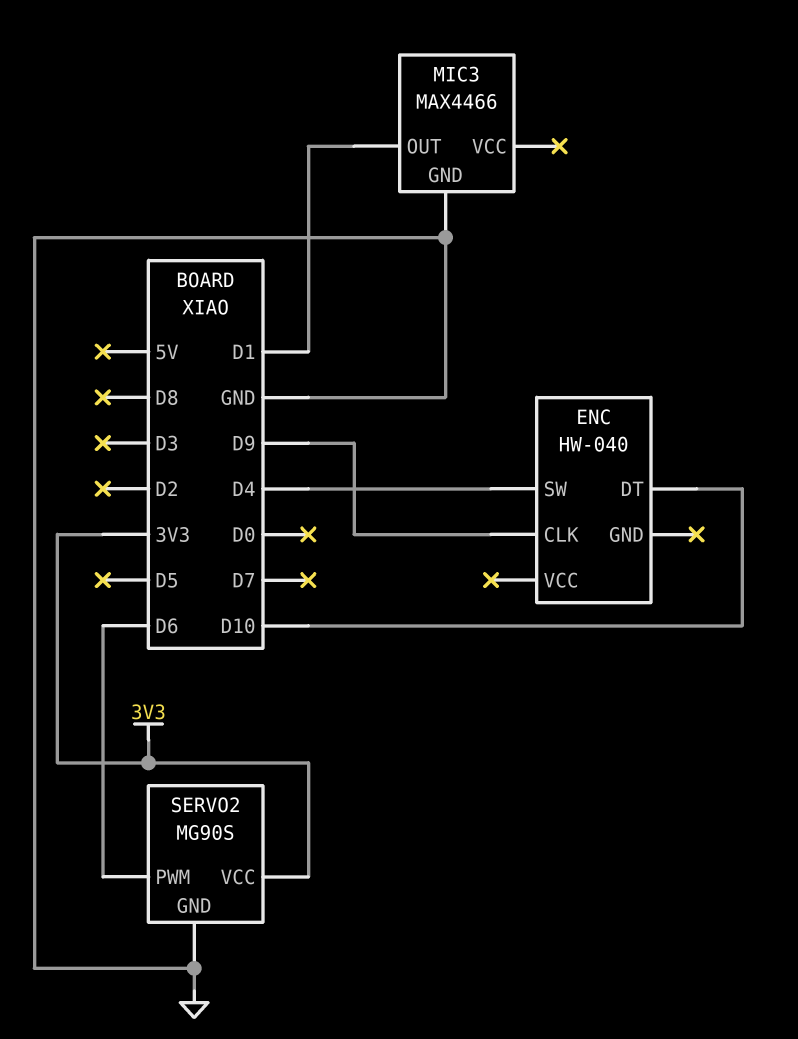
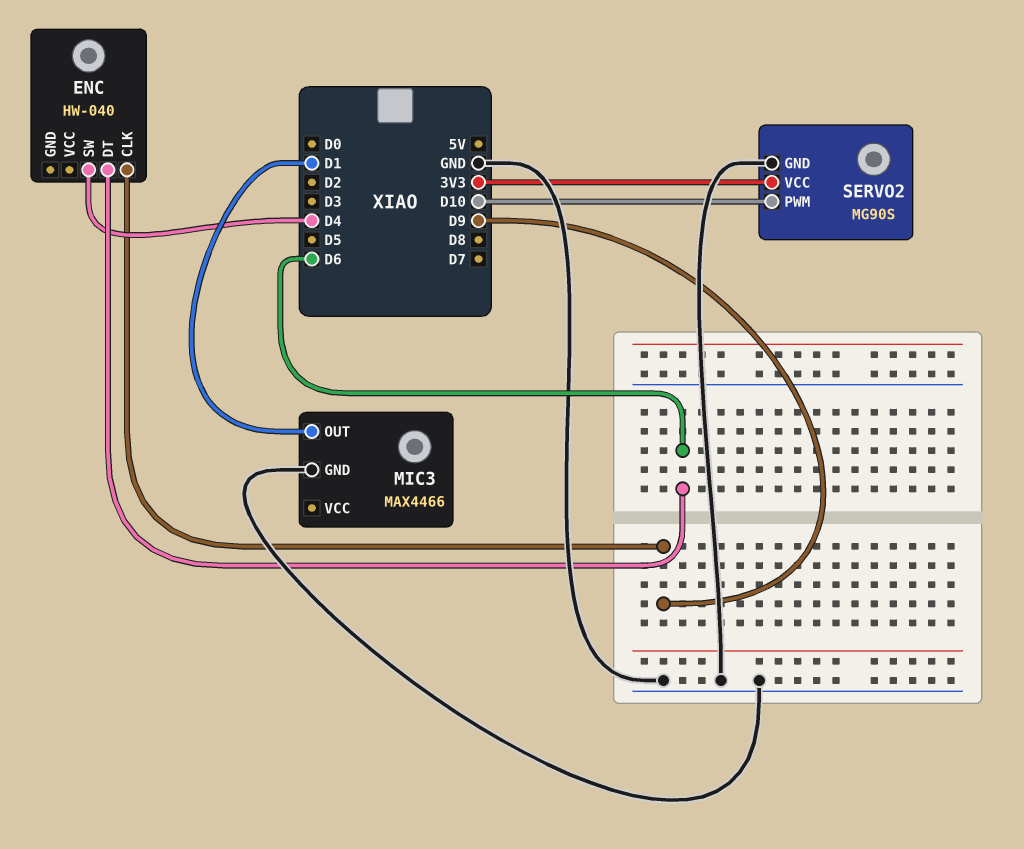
ENC pin DT: D10 -> D6
SERVO2 pin PWM: D6 -> D10

